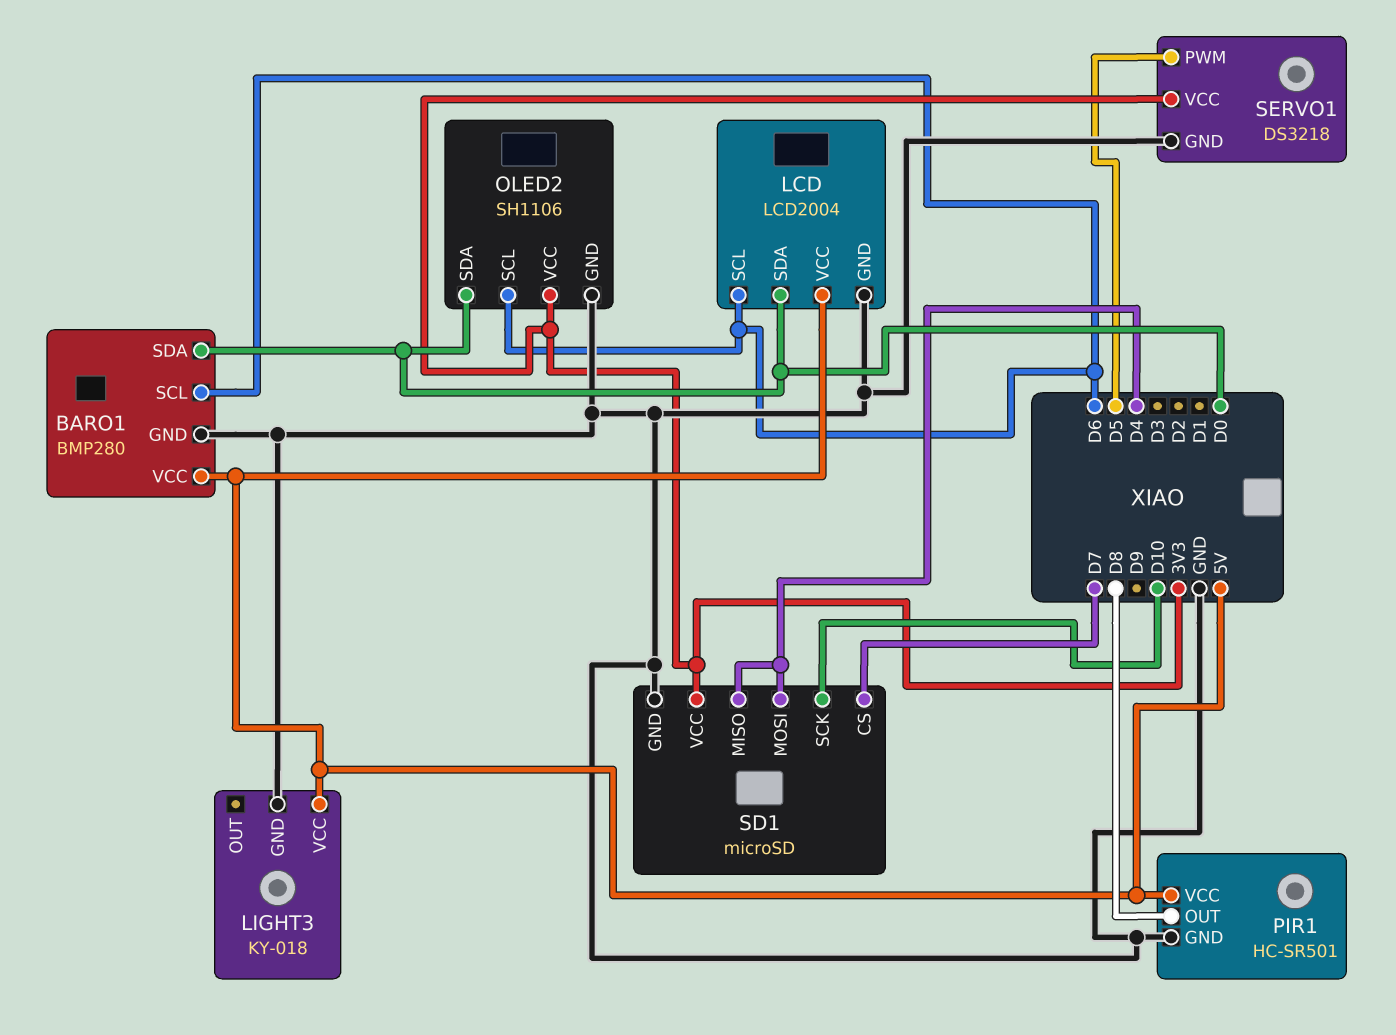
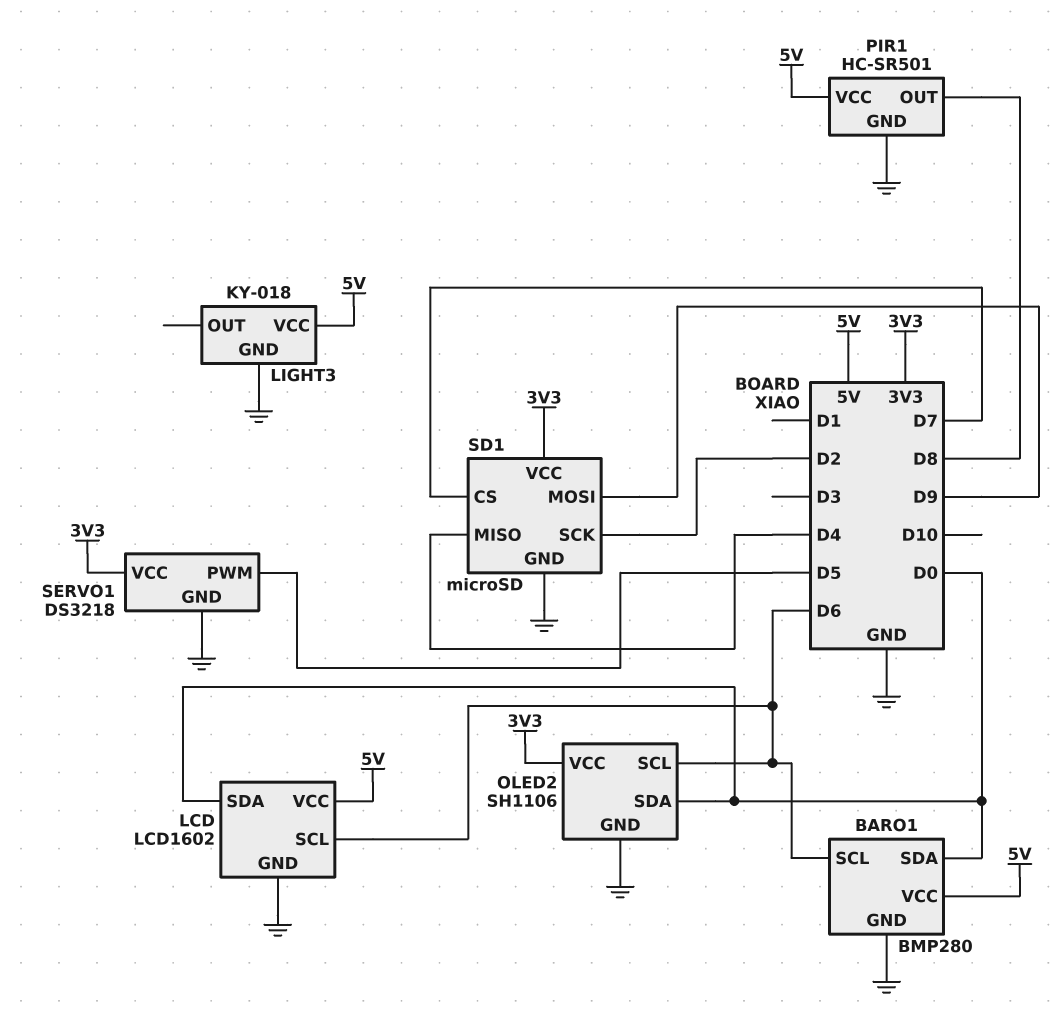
LCD: LCD2004 -> LCD1602
SD1 pin MOSI: D4 -> D9
SD1 pin SCK: D10 -> D2

